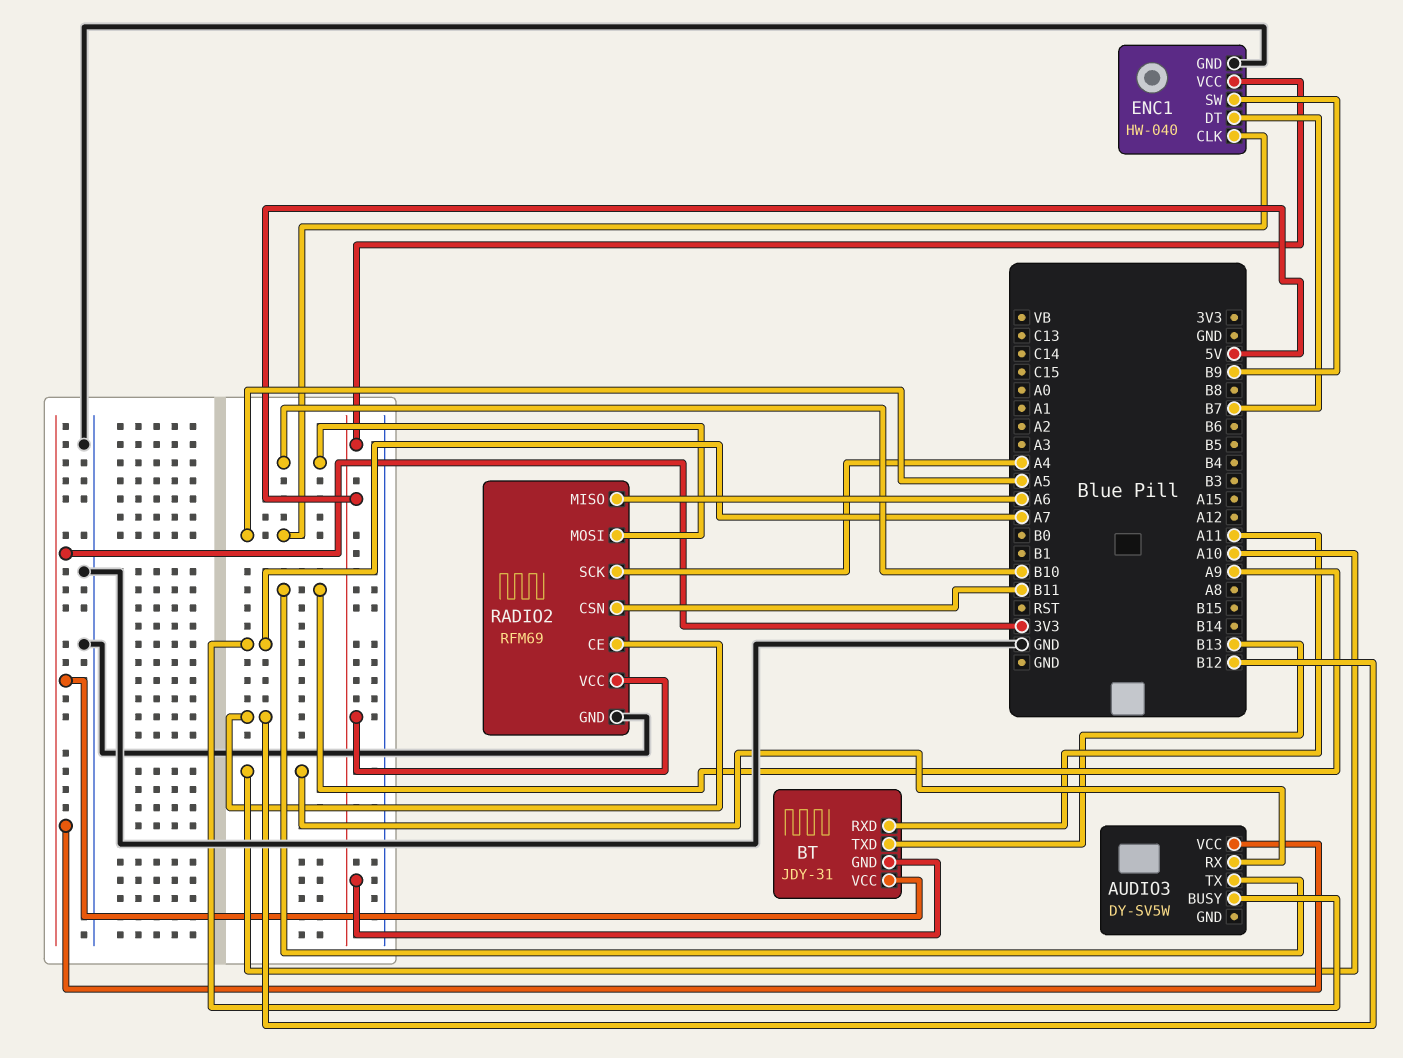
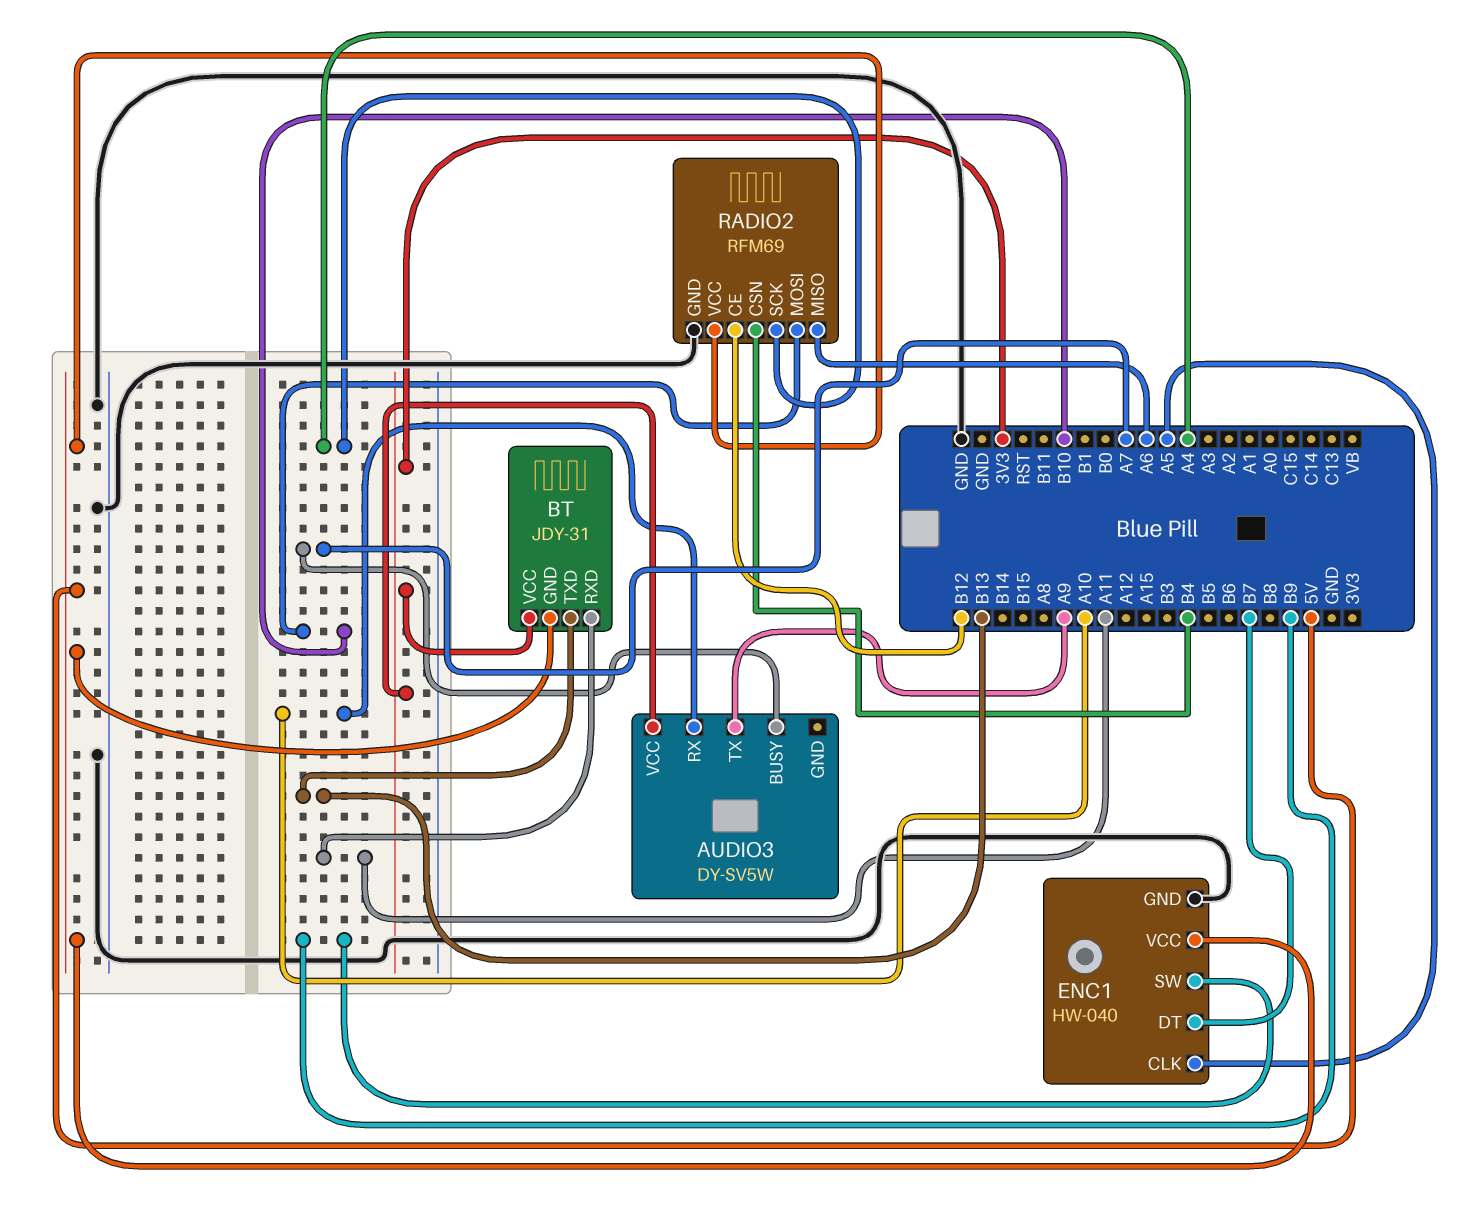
RADIO2 pin CSN: B11 -> B4

